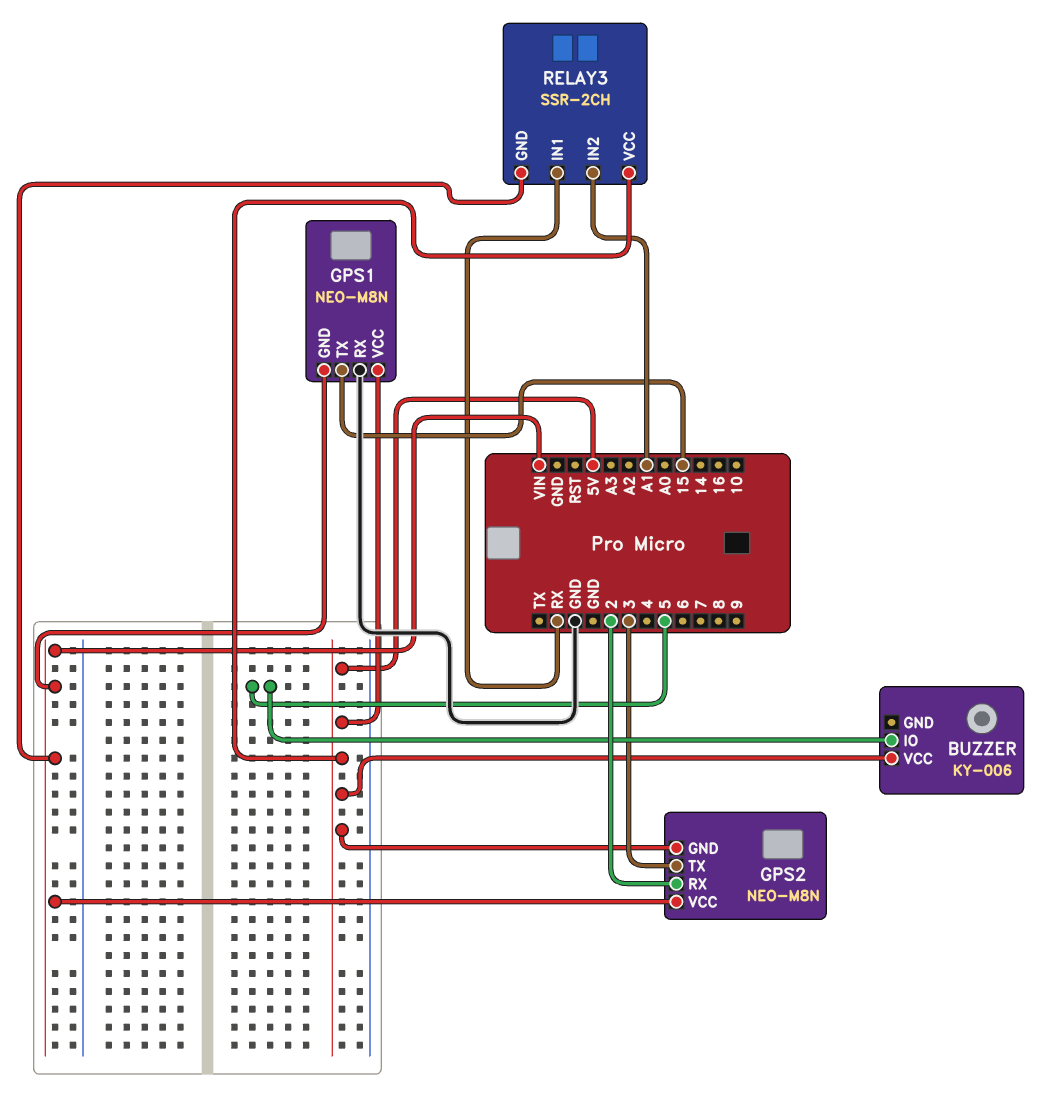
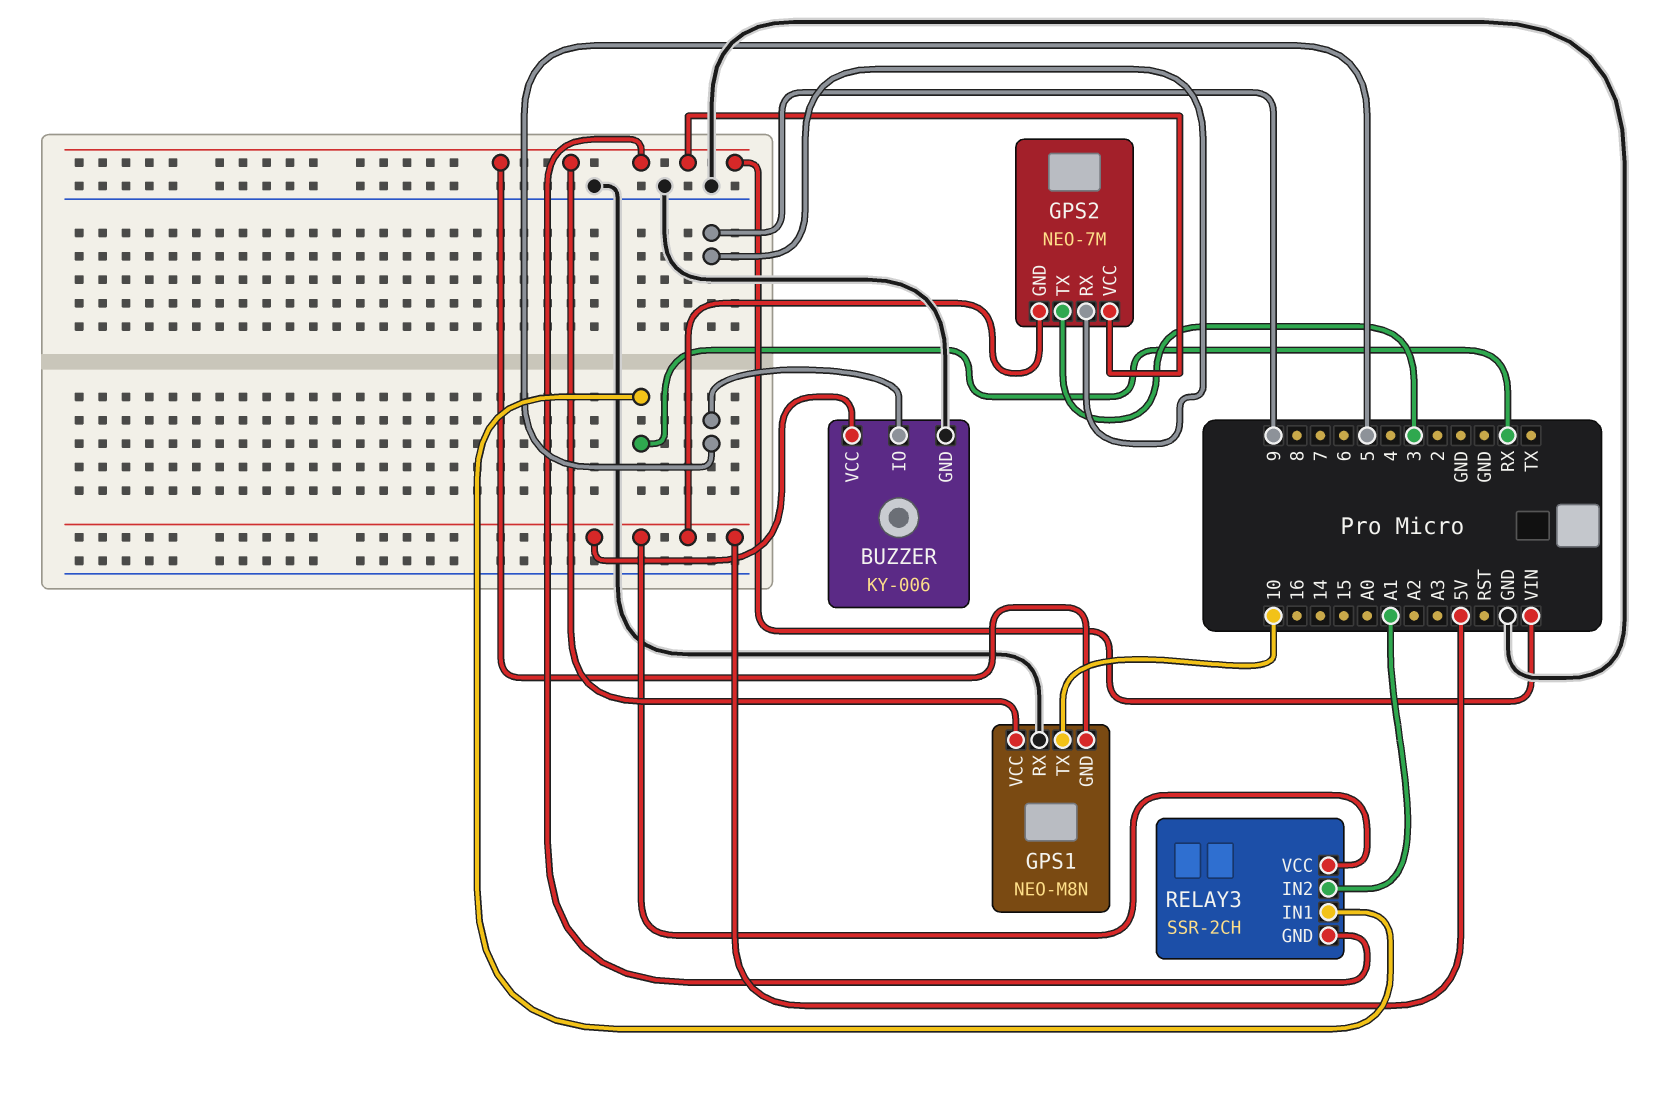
BUZZER pin GND: none -> GND
GPS1 pin TX: 15 -> 10
GPS1 pin VCC: 5V -> VIN
GPS2: NEO-M8N -> NEO-7M
GPS2 pin RX: 2 -> 9

